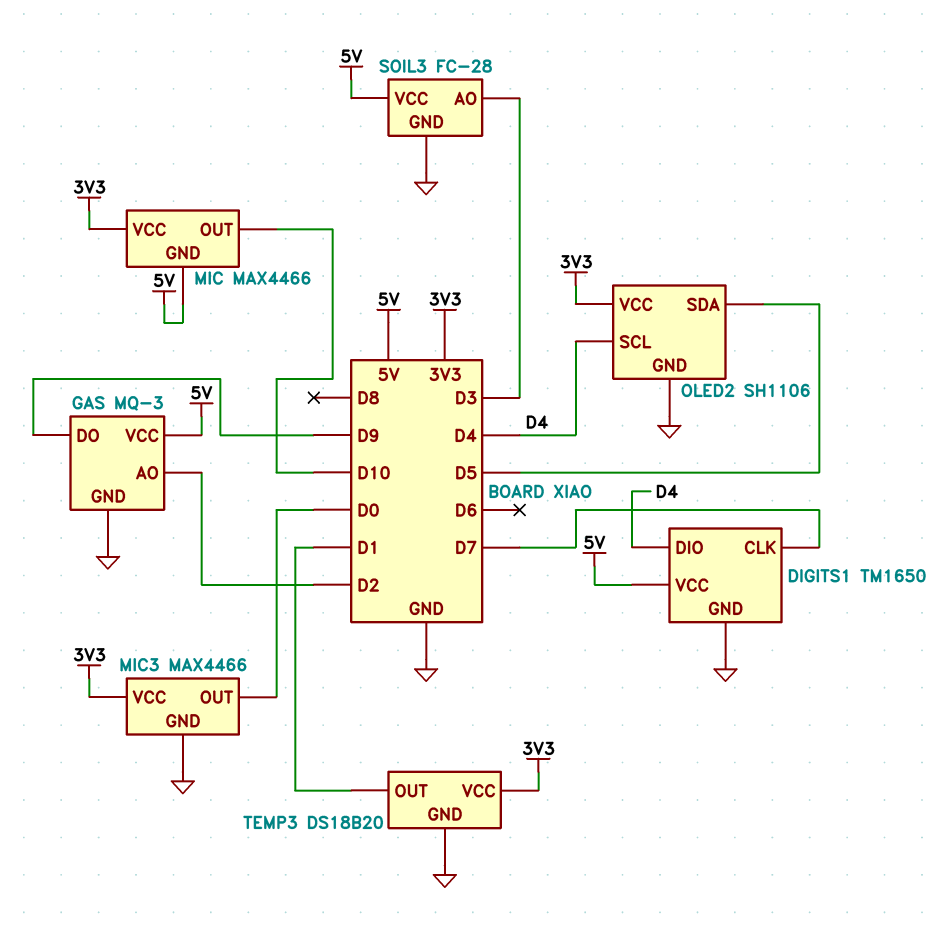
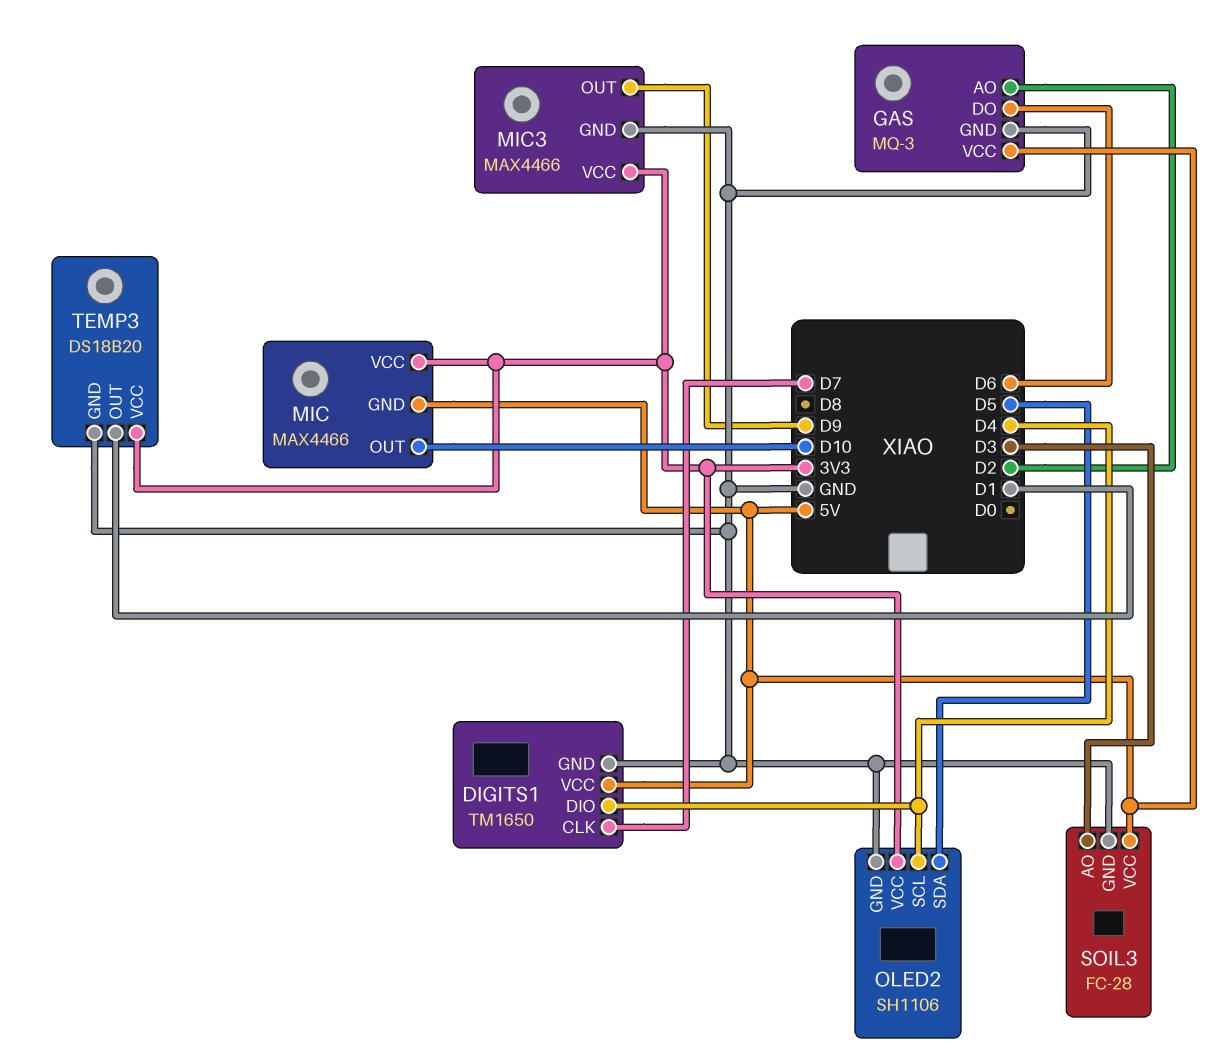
GAS pin DO: D9 -> D6
MIC3 pin OUT: D0 -> D9

